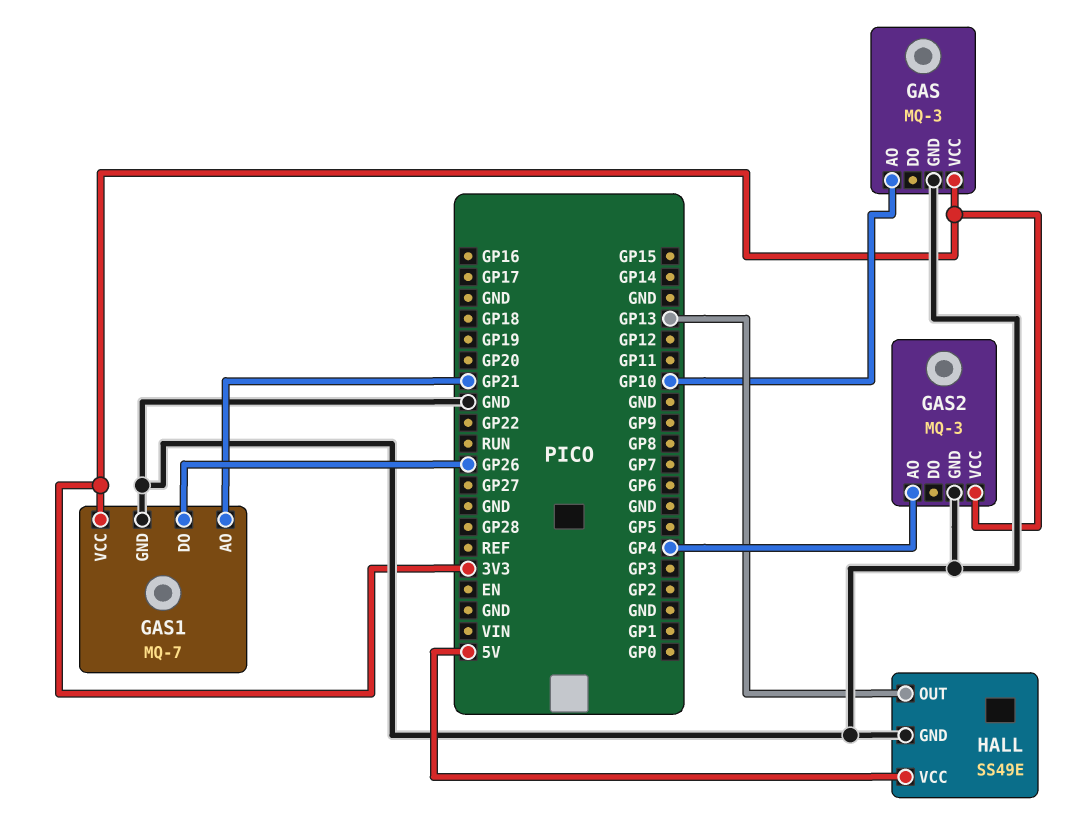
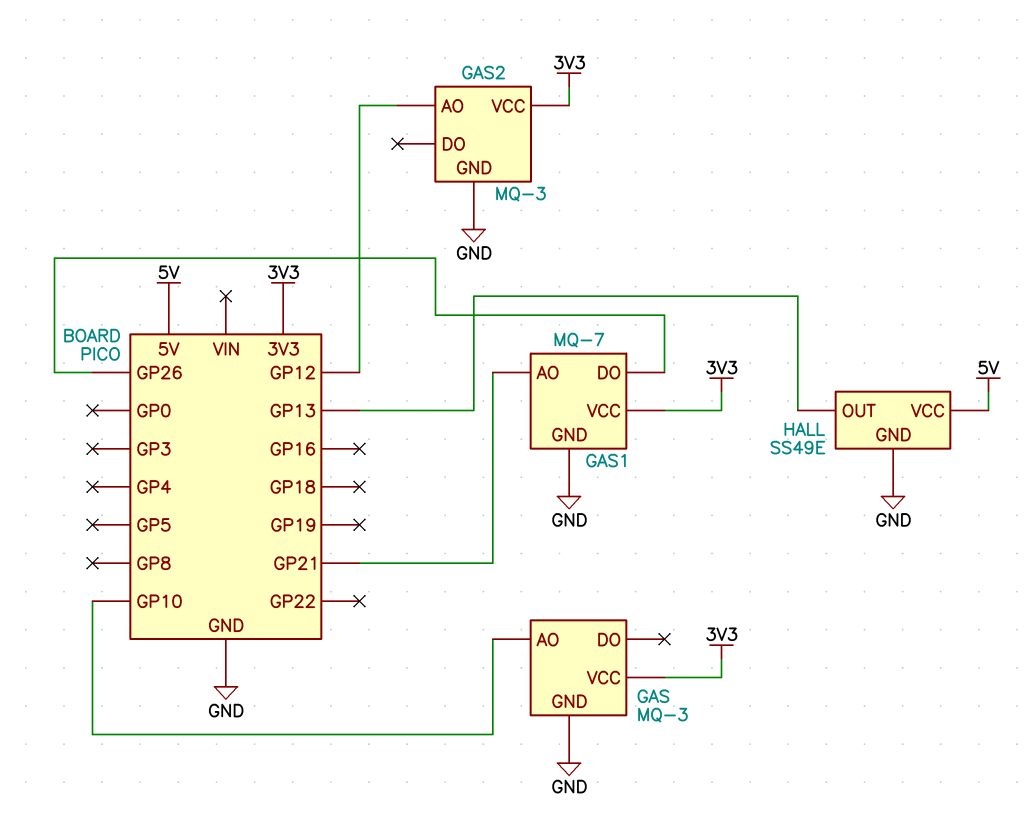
GAS2 pin AO: GP4 -> GP12

